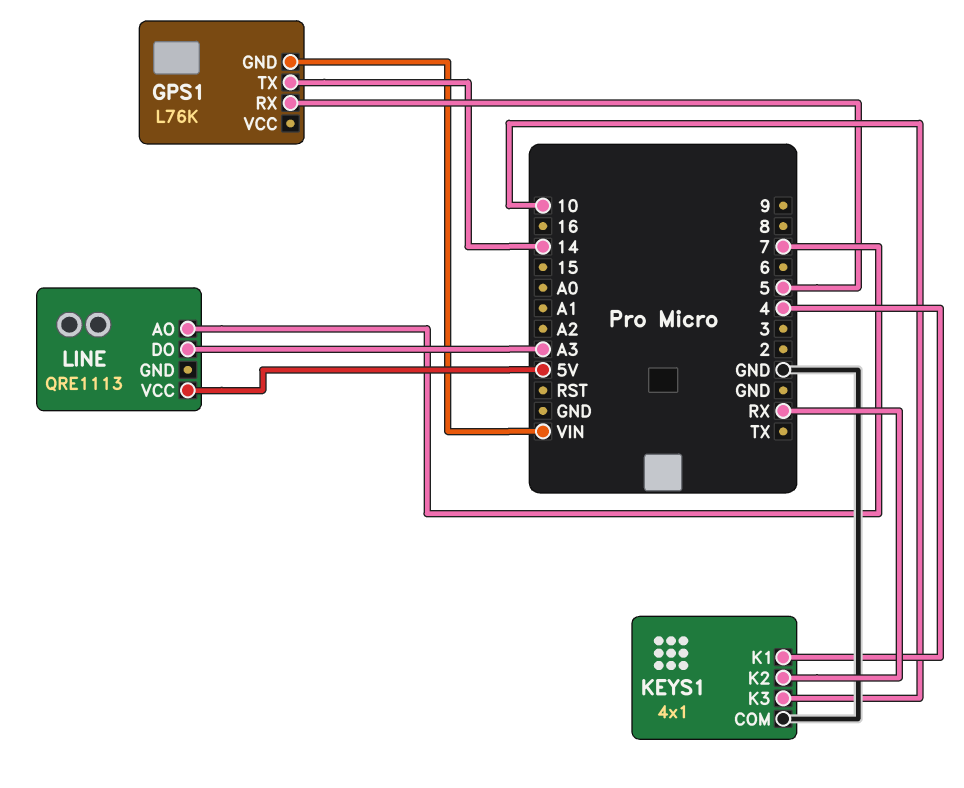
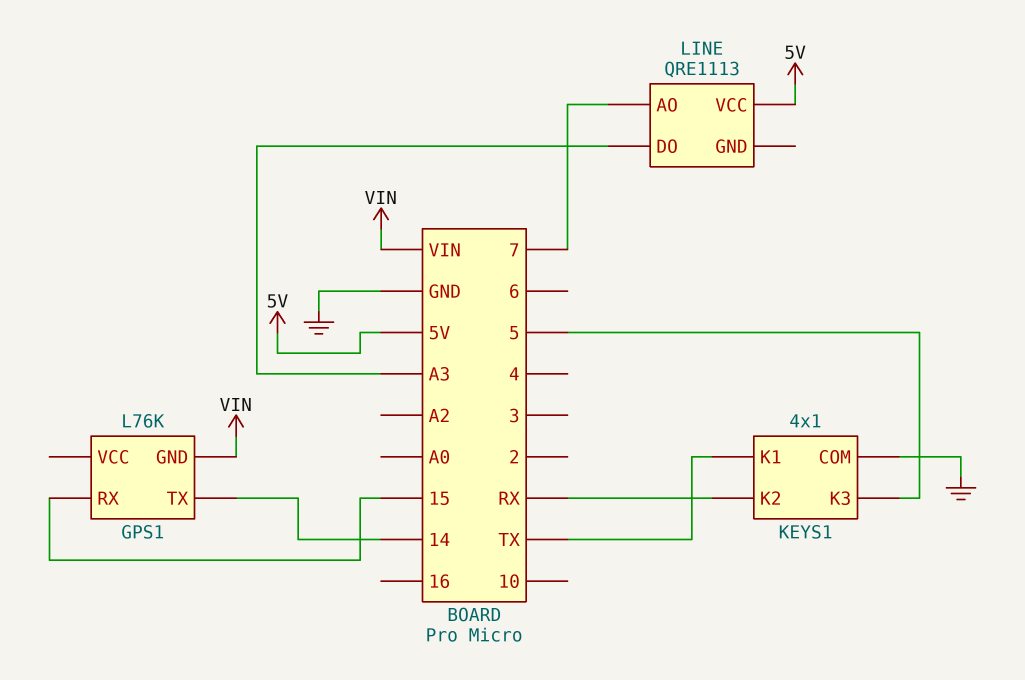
GPS1 pin RX: 5 -> 15
KEYS1 pin K1: 4 -> TX
KEYS1 pin K3: 10 -> 5

